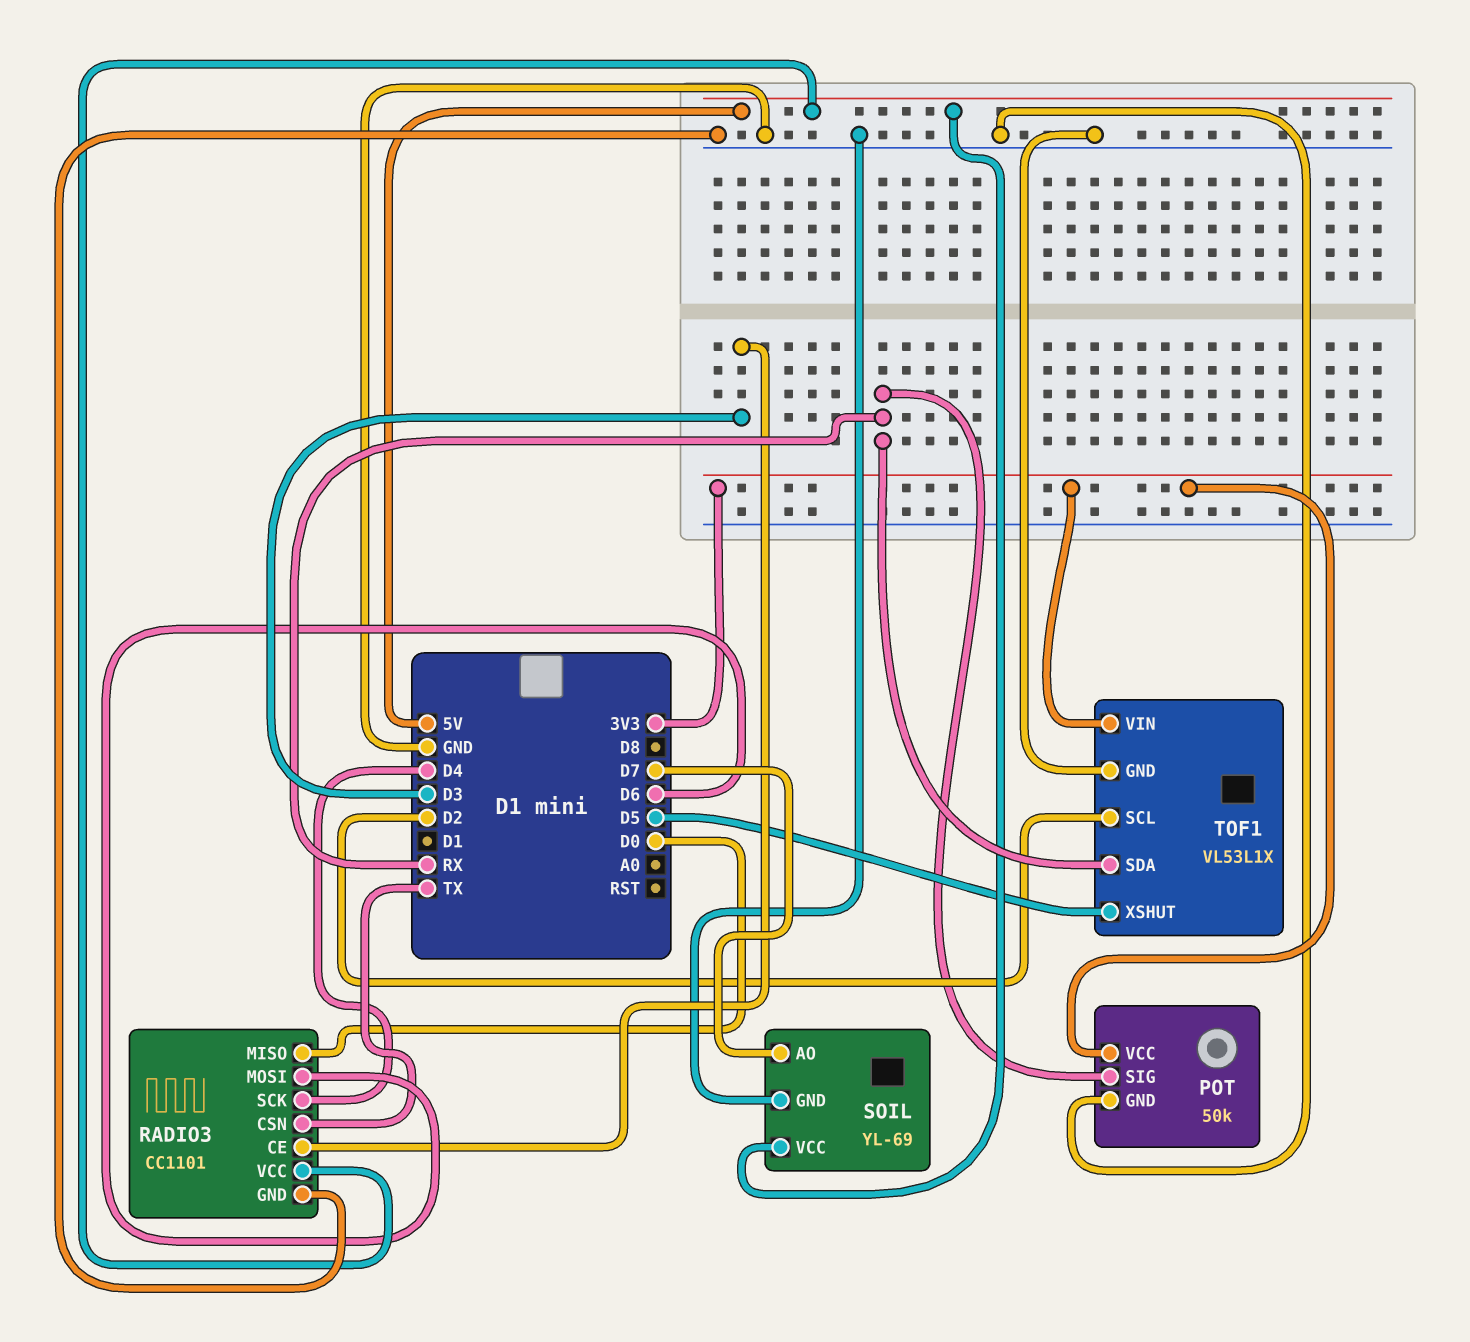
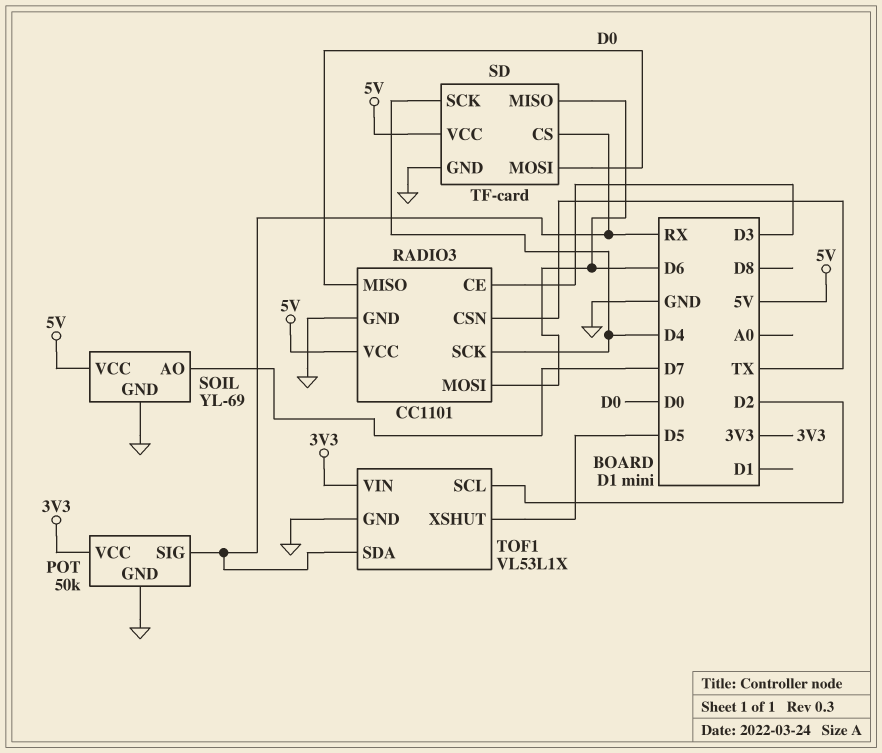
SD: none -> TF-card
SD pin CS: none -> RX
SD pin GND: none -> GND
SD pin MISO: none -> D6
SD pin MOSI: none -> D0
SD pin SCK: none -> D4
SD pin VCC: none -> 5V

